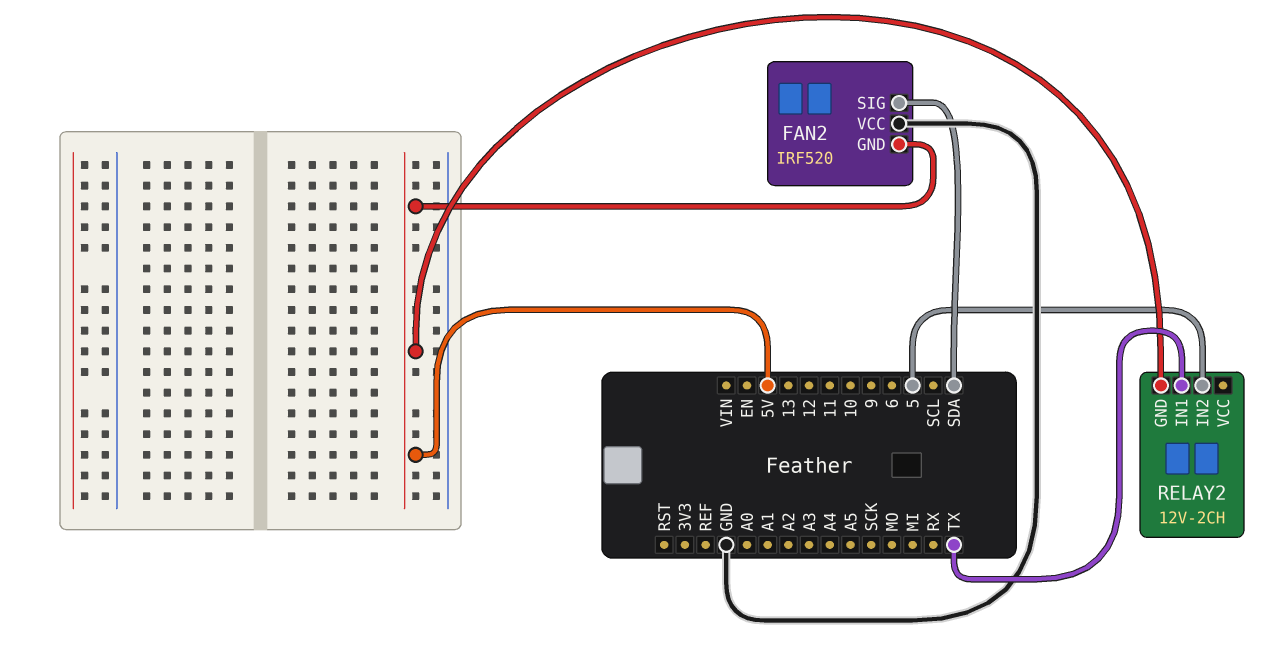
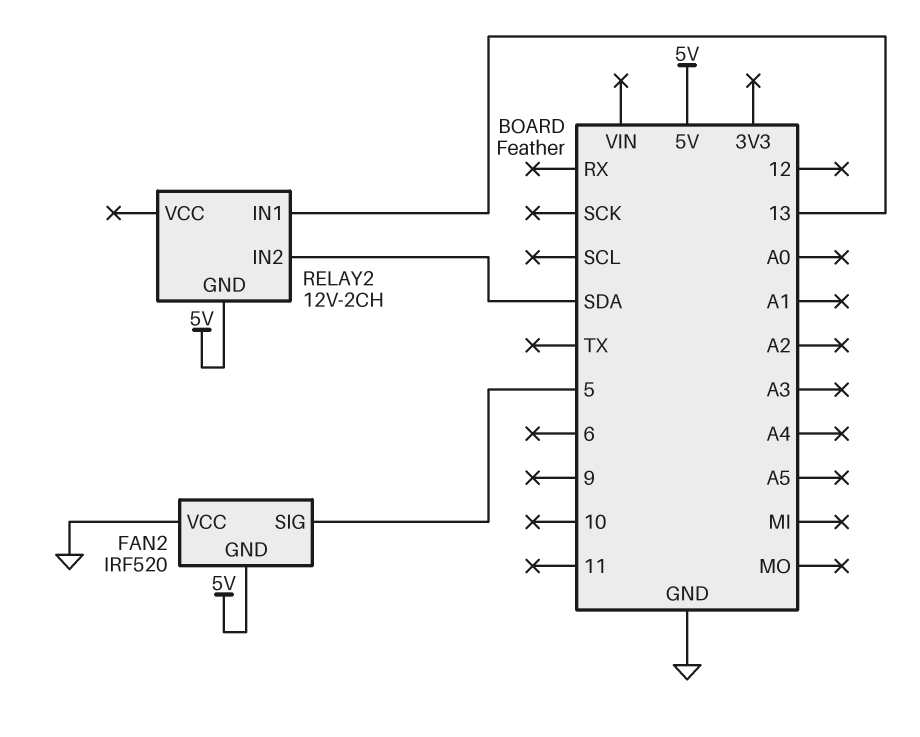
FAN2 pin SIG: SDA -> 5
RELAY2 pin IN1: TX -> 13
RELAY2 pin IN2: 5 -> SDA

